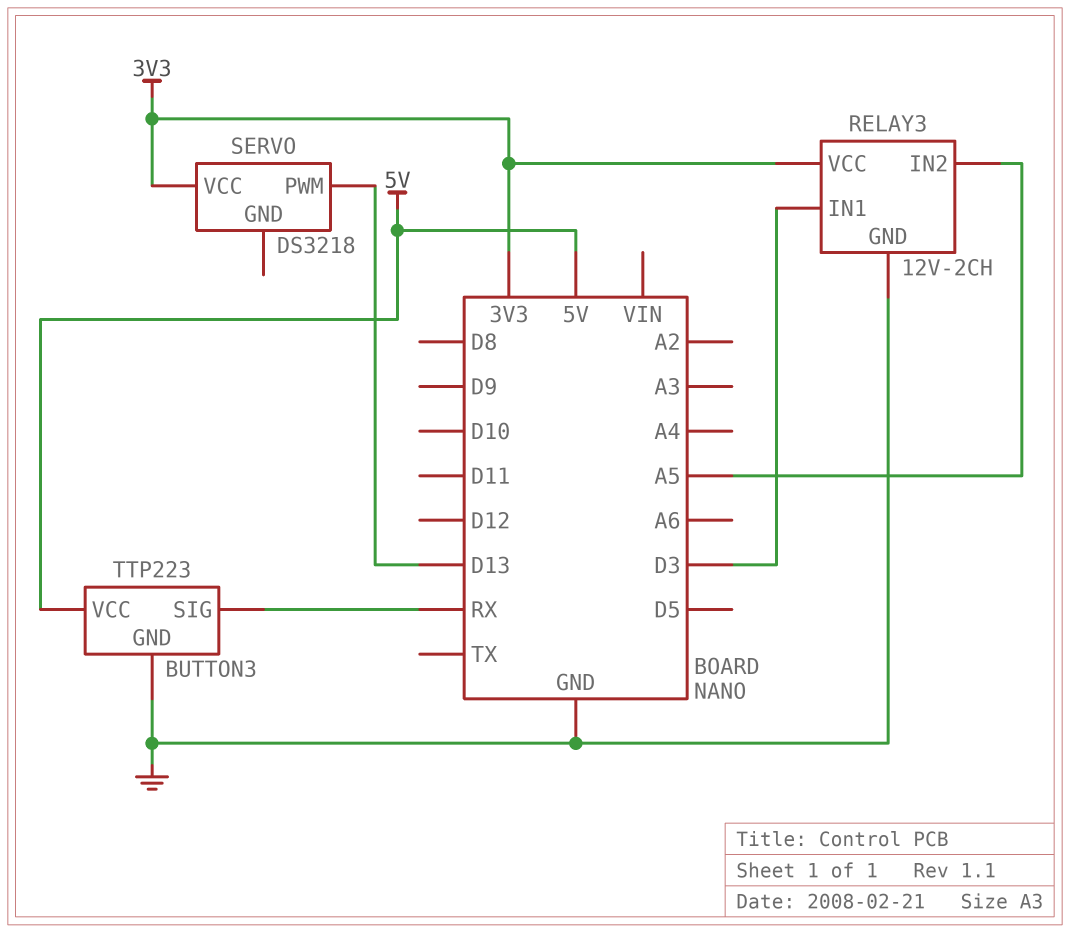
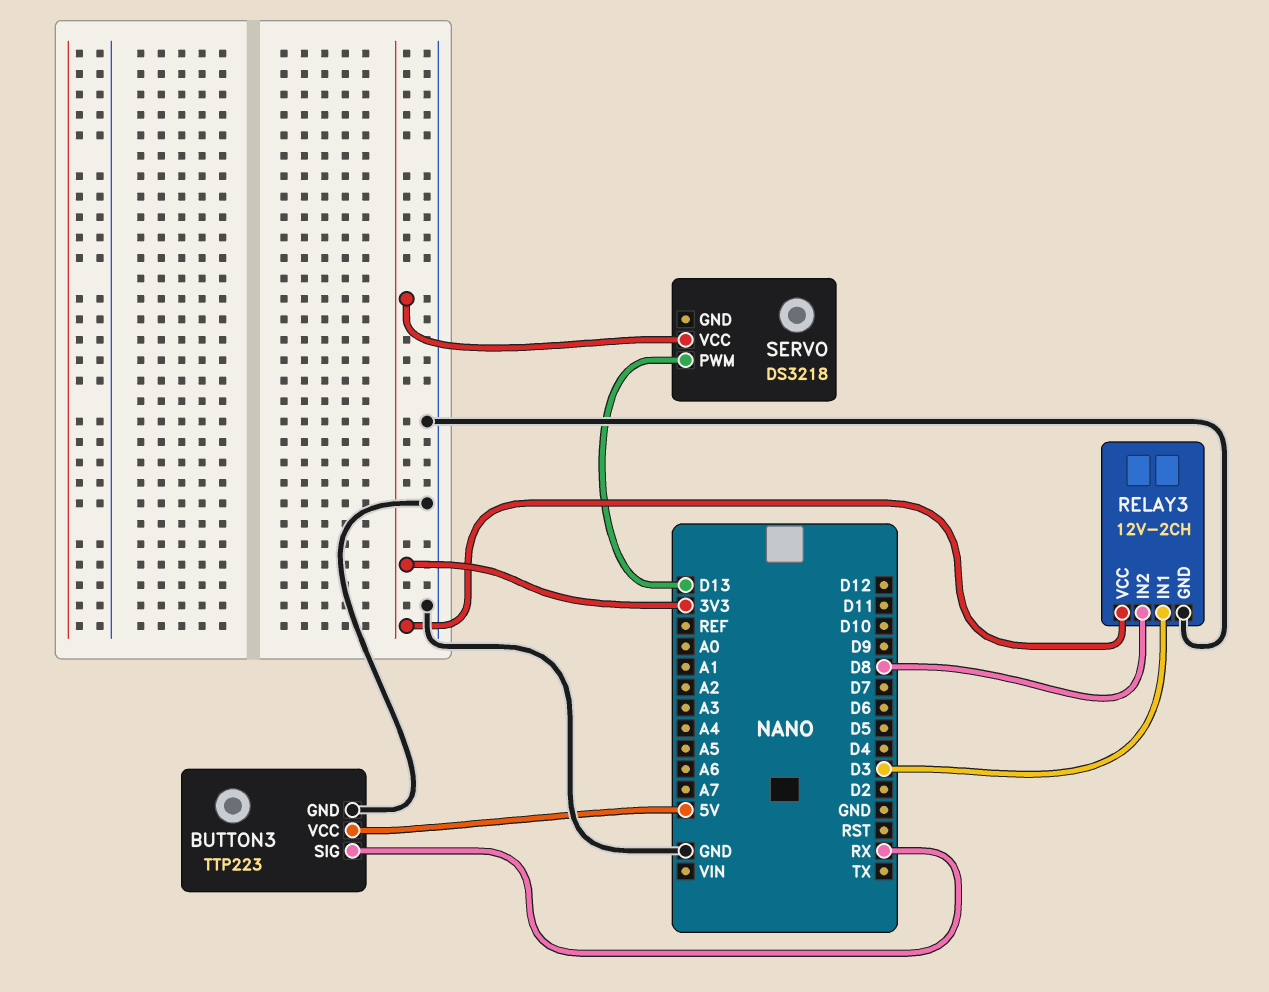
RELAY3 pin IN2: A5 -> D8

